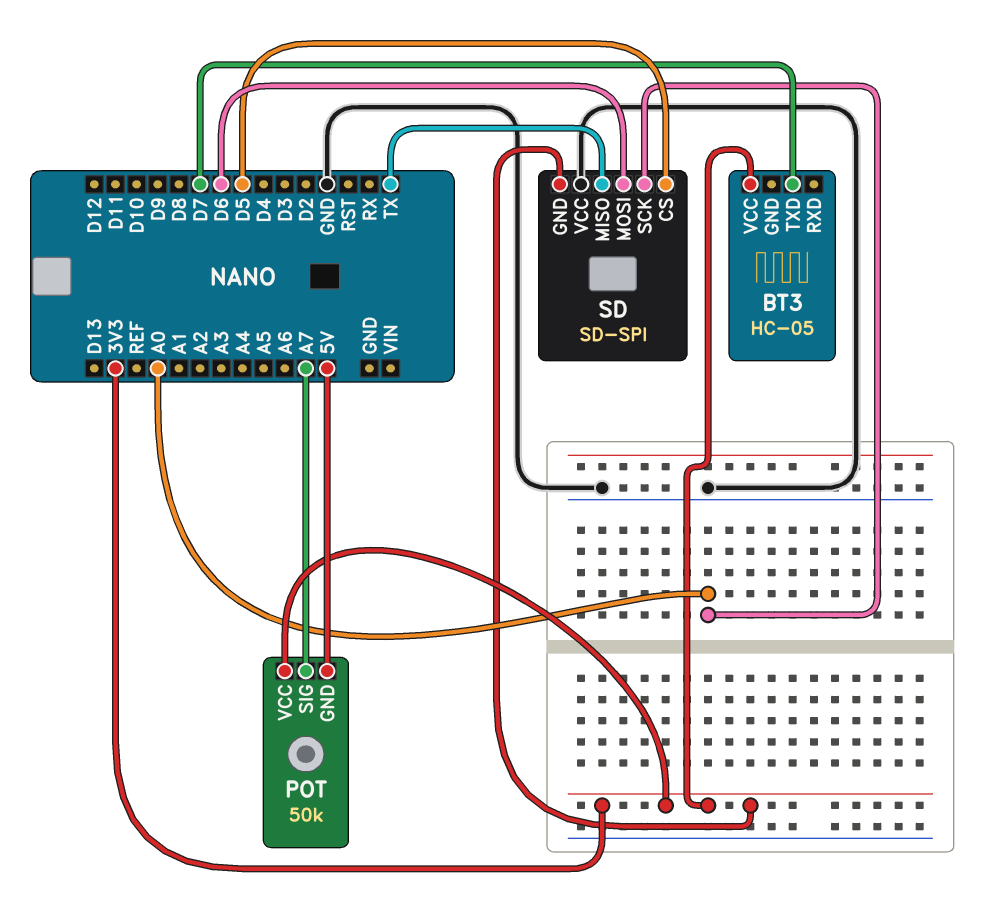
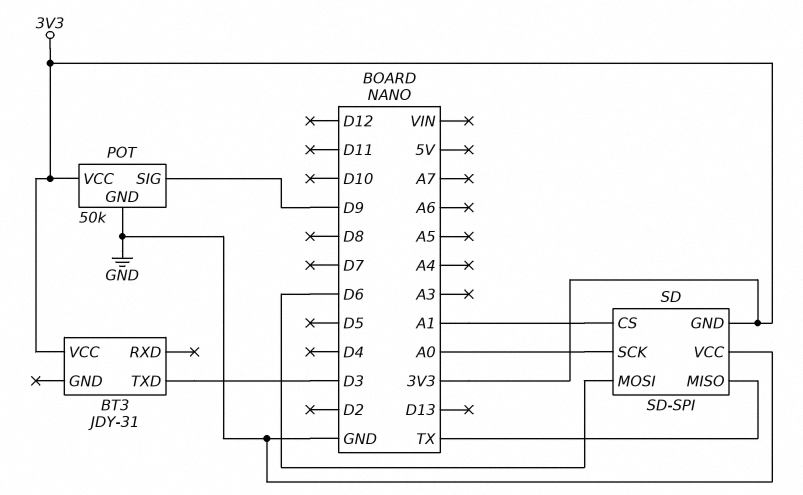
BT3: HC-05 -> JDY-31
BT3 pin TXD: D7 -> D3
POT pin GND: 5V -> GND
POT pin SIG: A7 -> D9
SD pin CS: D5 -> A1

